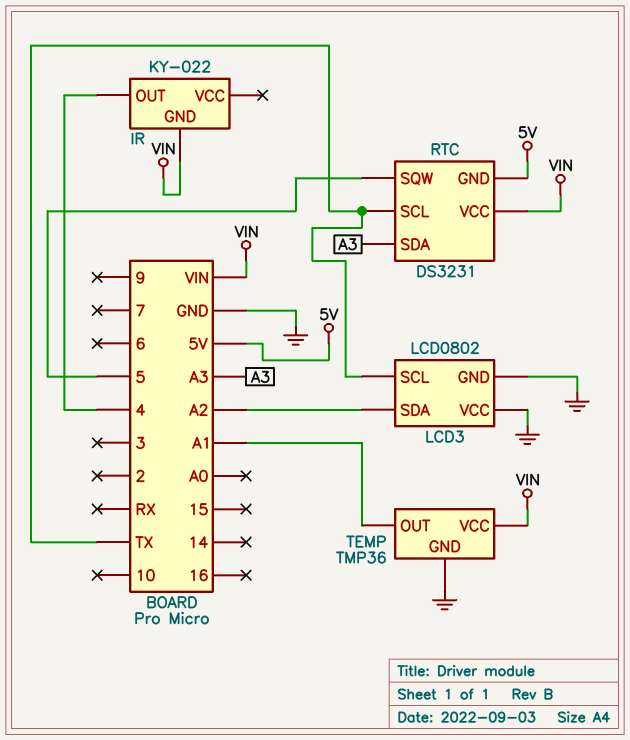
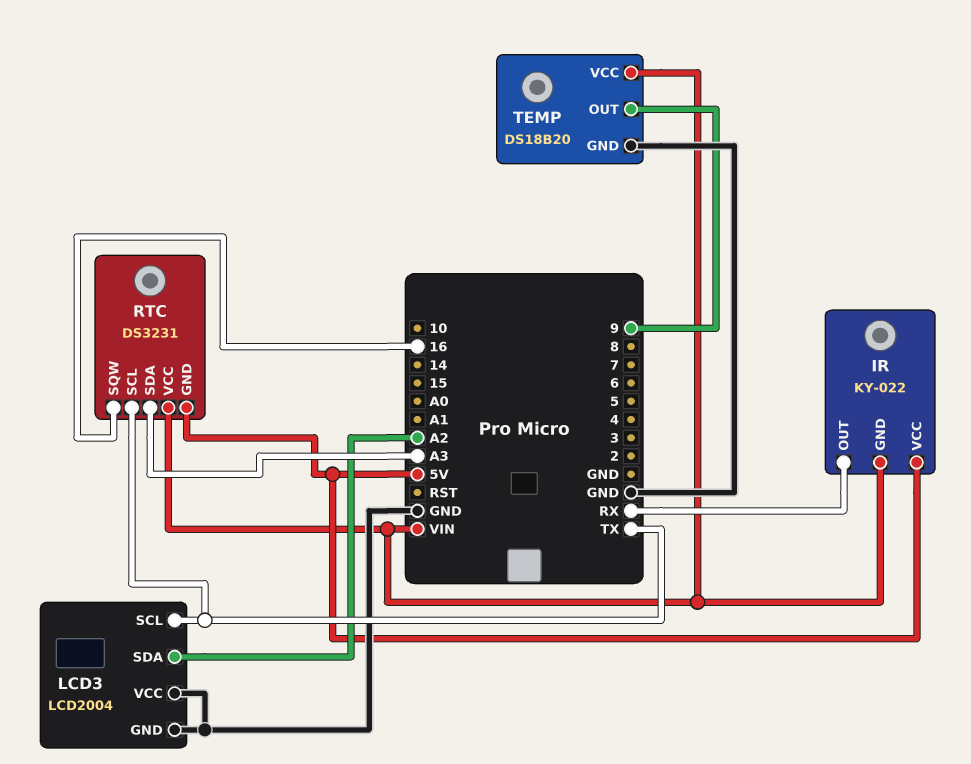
IR pin OUT: 4 -> RX
IR pin VCC: none -> 5V
LCD3: LCD0802 -> LCD2004
RTC pin SQW: 5 -> 16
TEMP: TMP36 -> DS18B20
TEMP pin OUT: A1 -> 9

